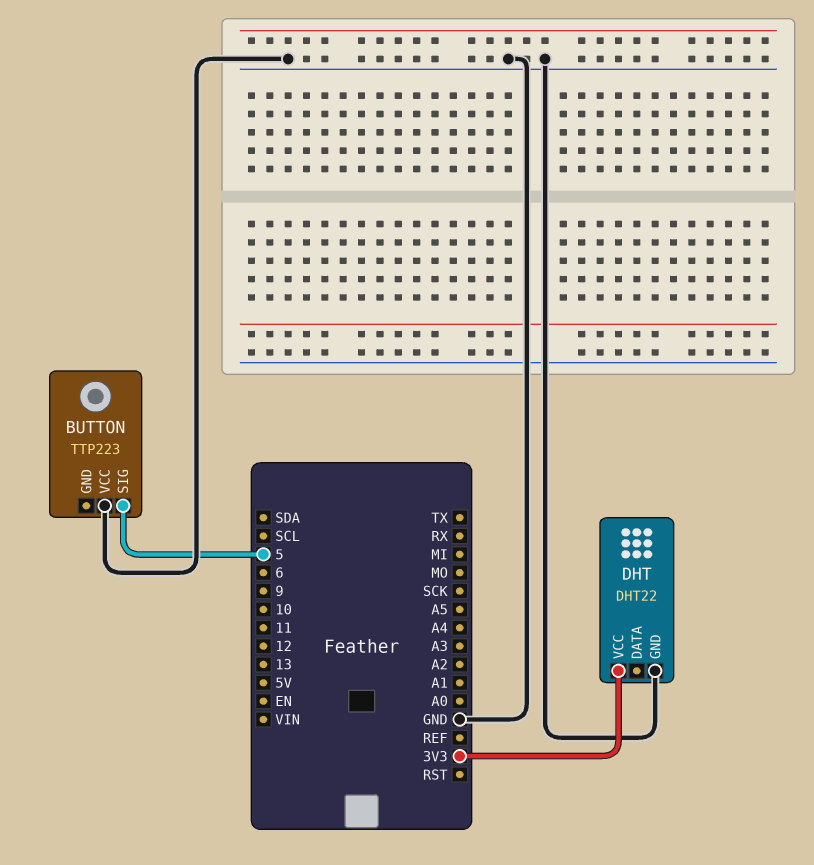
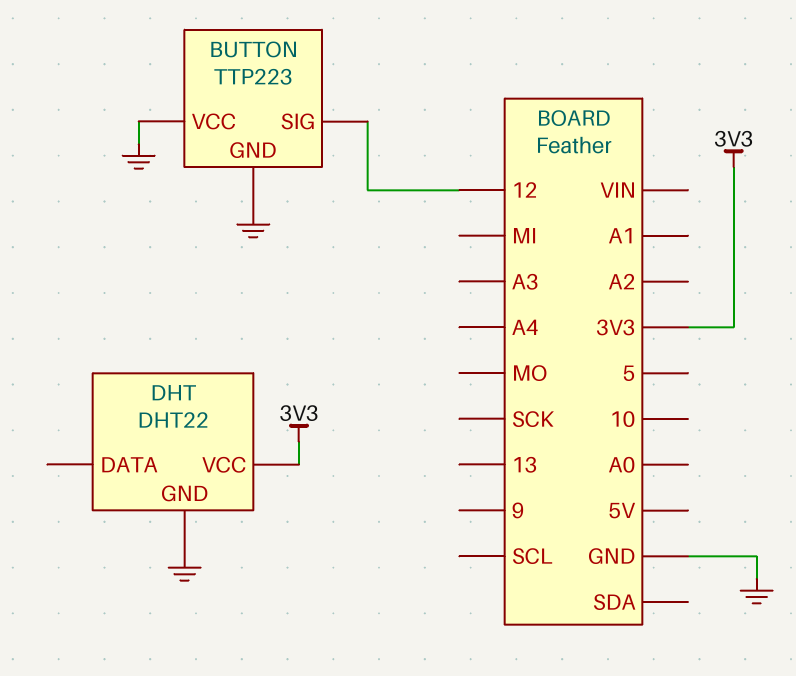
BUTTON pin GND: none -> GND
BUTTON pin SIG: 5 -> 12

